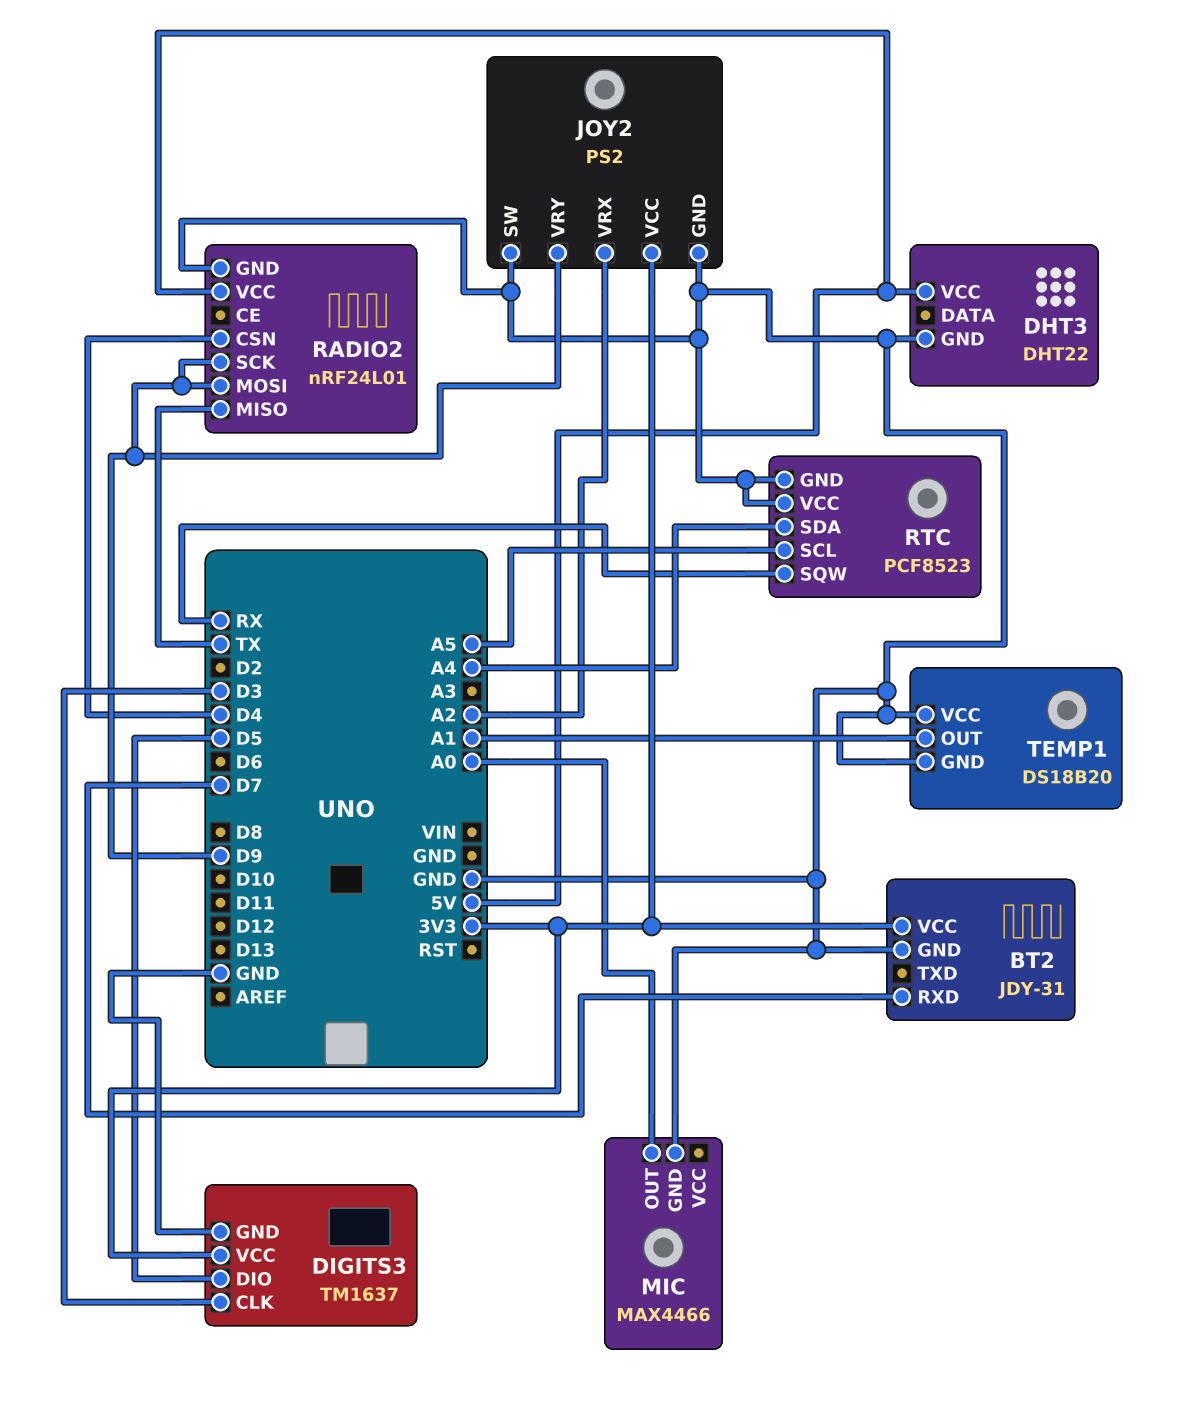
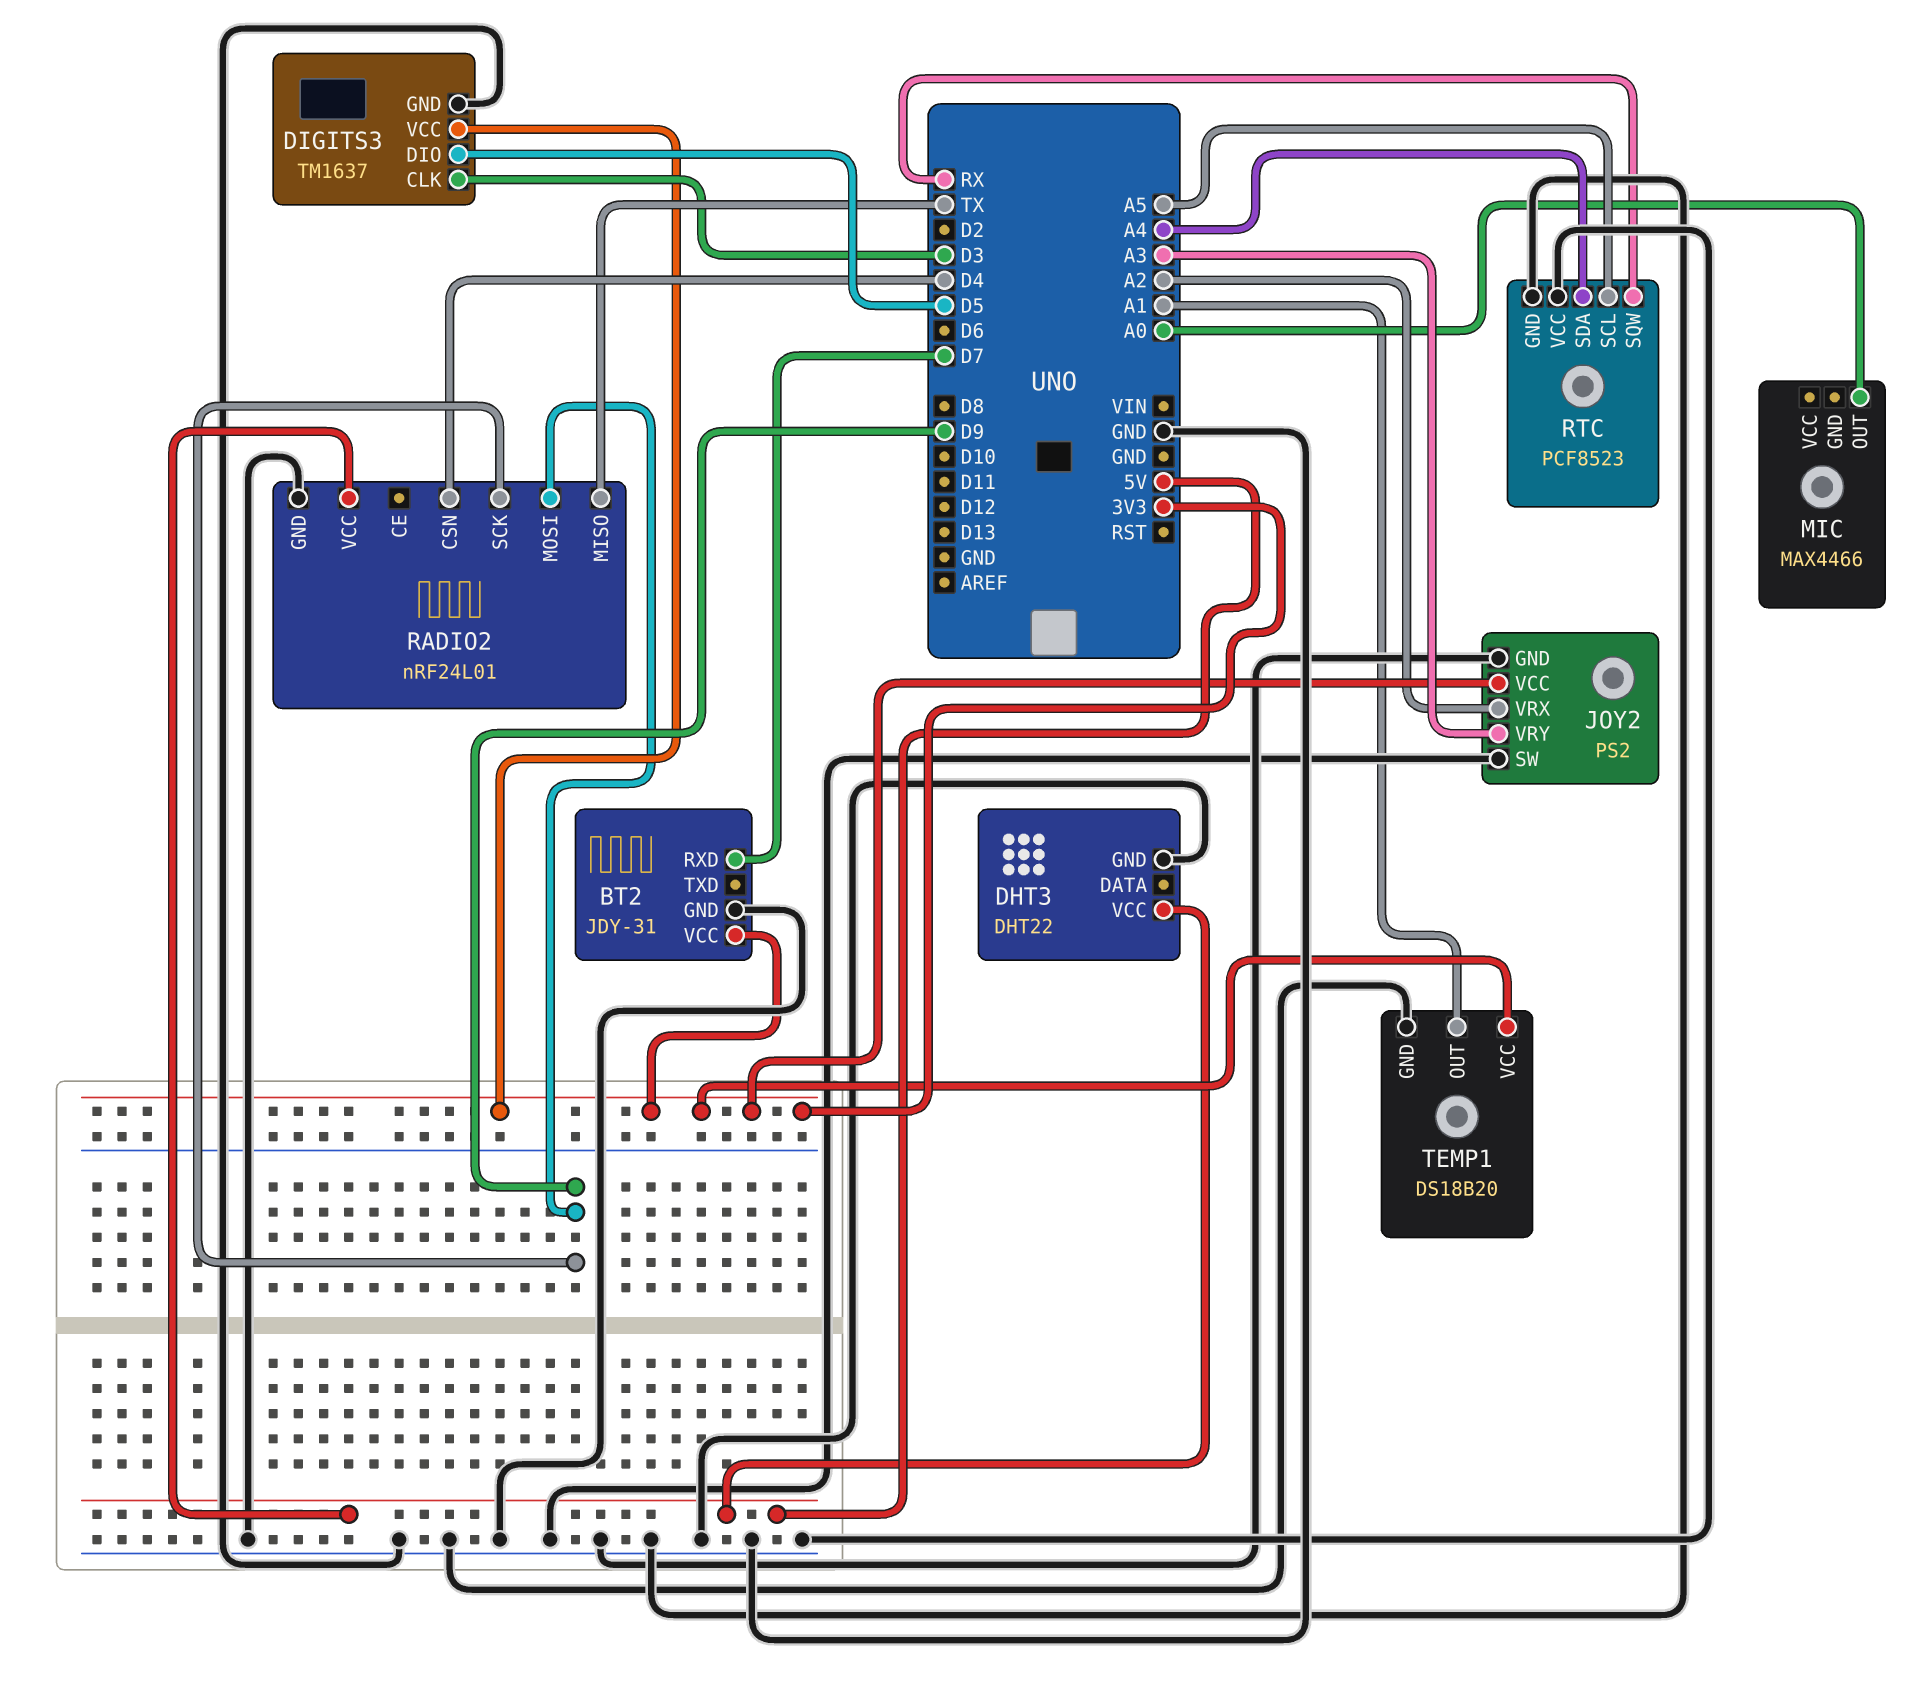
JOY2 pin VRY: D9 -> A3
MIC pin GND: GND -> none
TEMP1 pin VCC: GND -> 3V3

